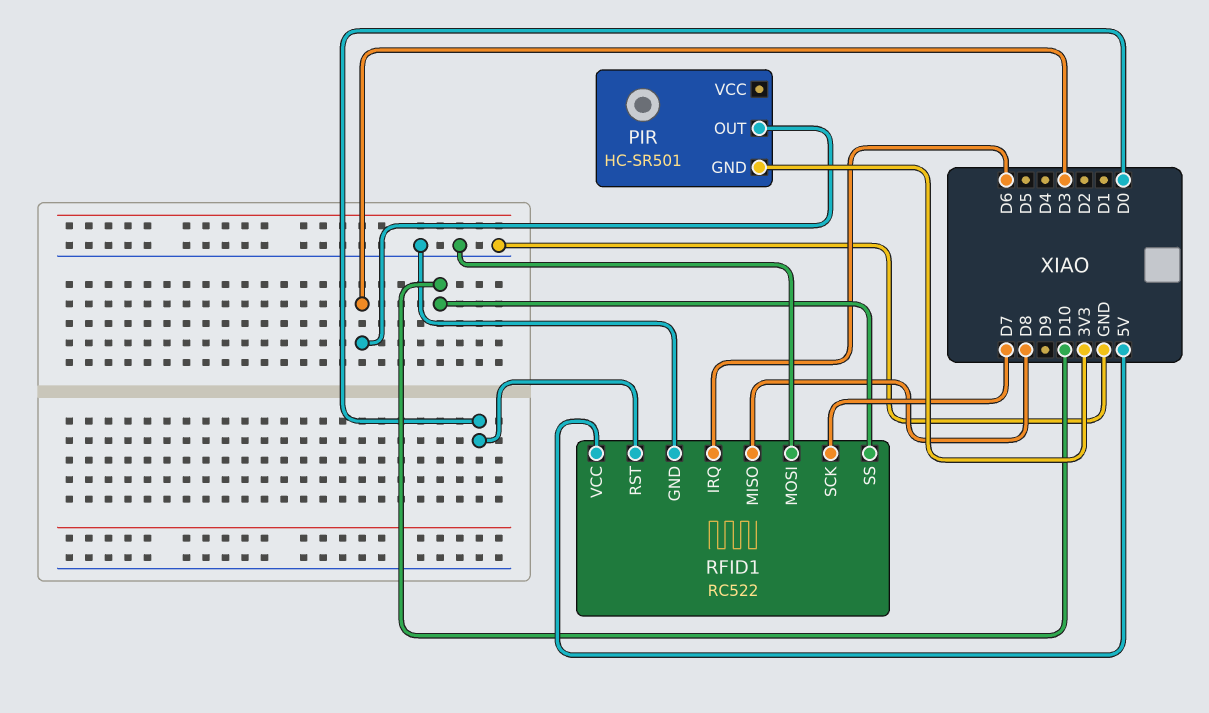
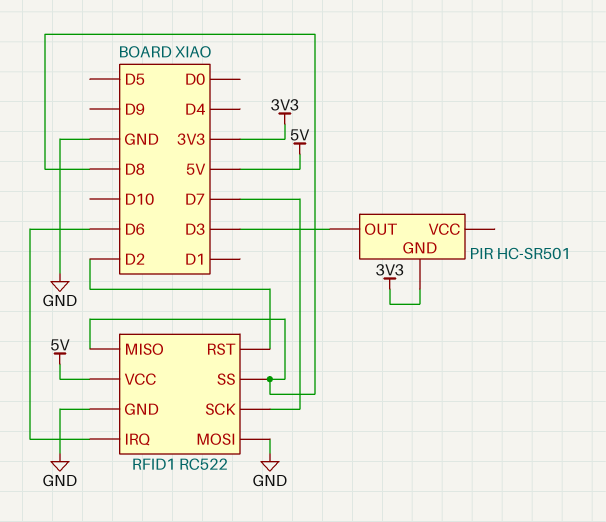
RFID1 pin RST: D0 -> D2
RFID1 pin SS: D10 -> D8

